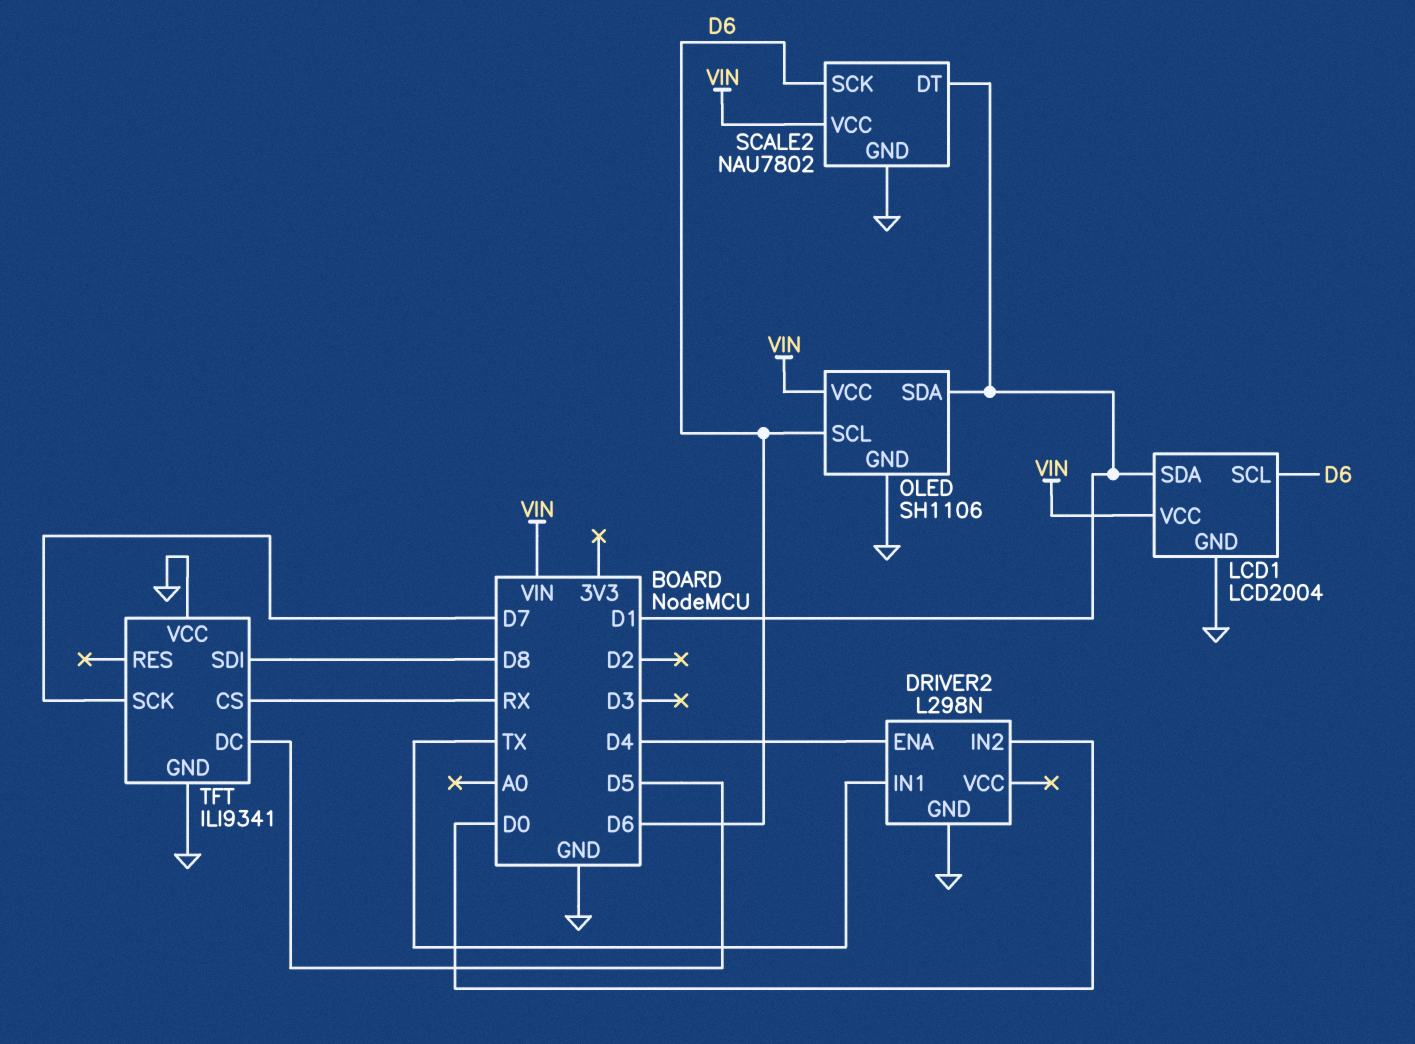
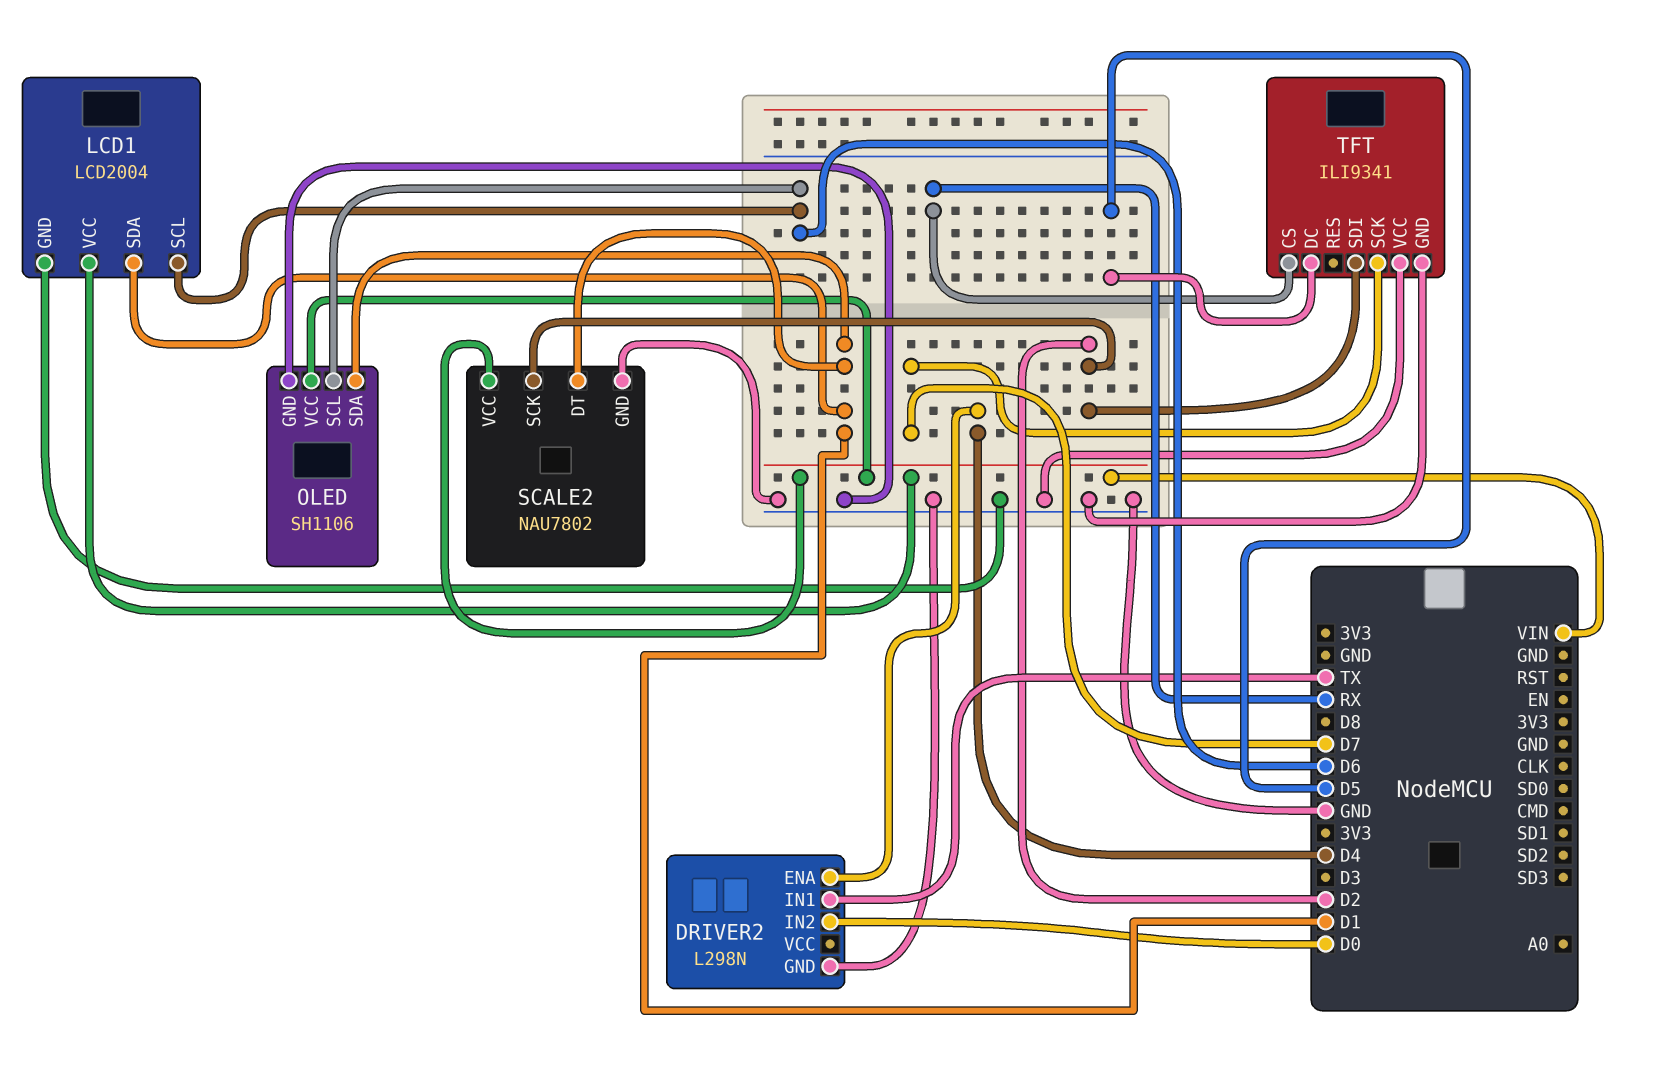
SCALE2 pin SCK: D6 -> D2
TFT pin SDI: D8 -> D2

